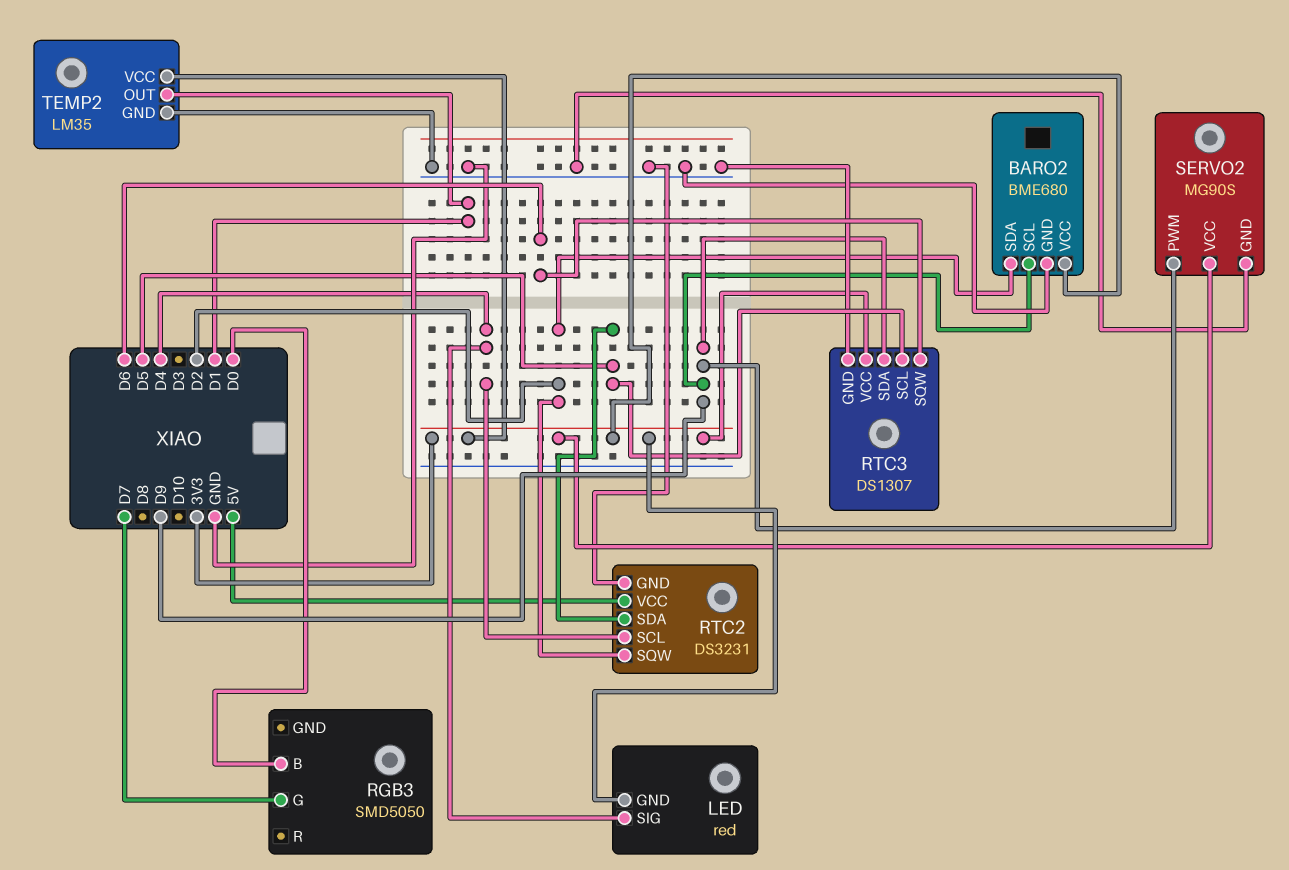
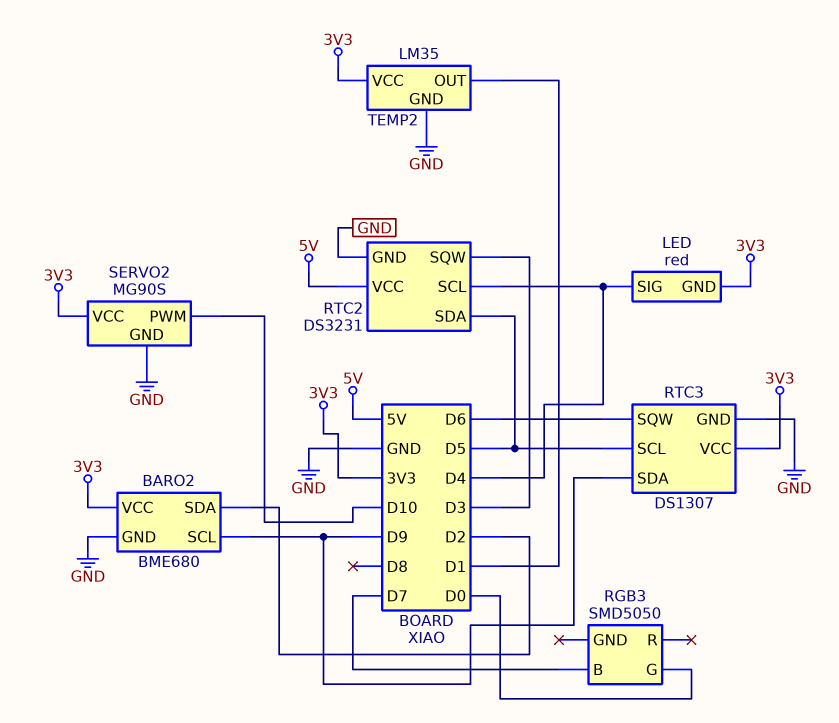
RGB3 pin B: D0 -> D7
RGB3 pin G: D7 -> D0
RTC2 pin SQW: D2 -> D3
SERVO2 pin PWM: D9 -> D10

